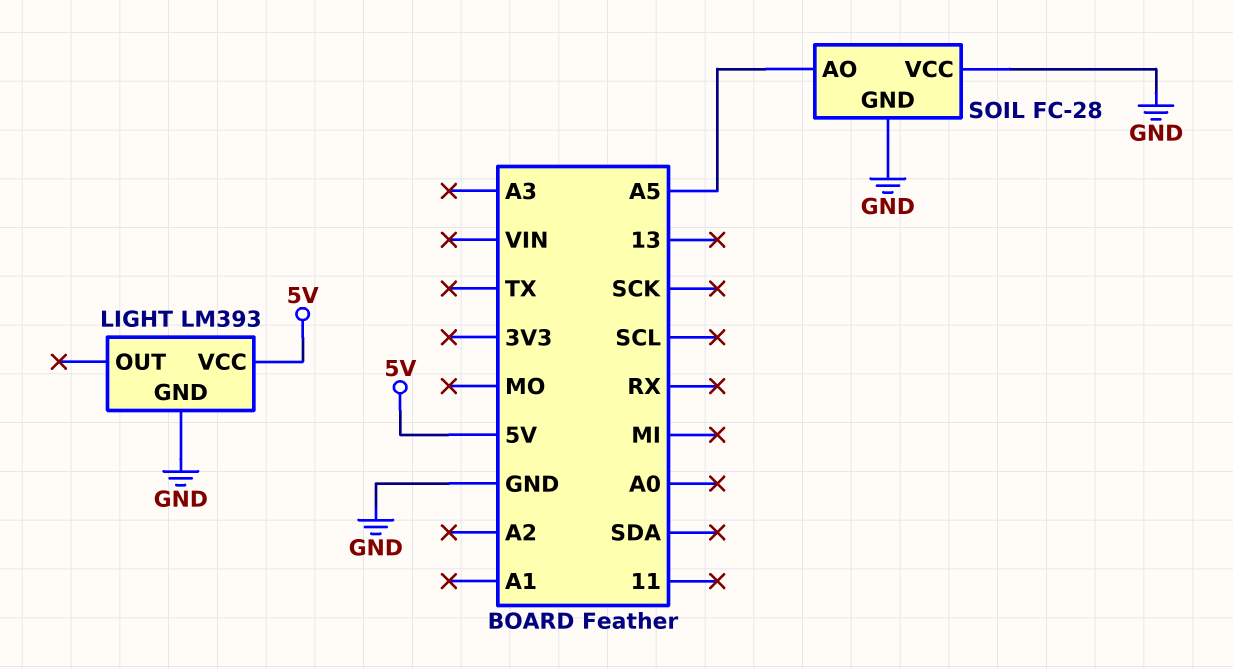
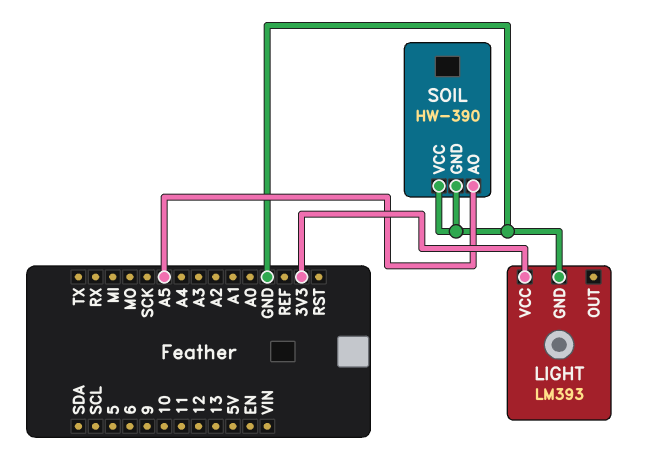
LIGHT pin VCC: 5V -> 3V3
SOIL: FC-28 -> HW-390

